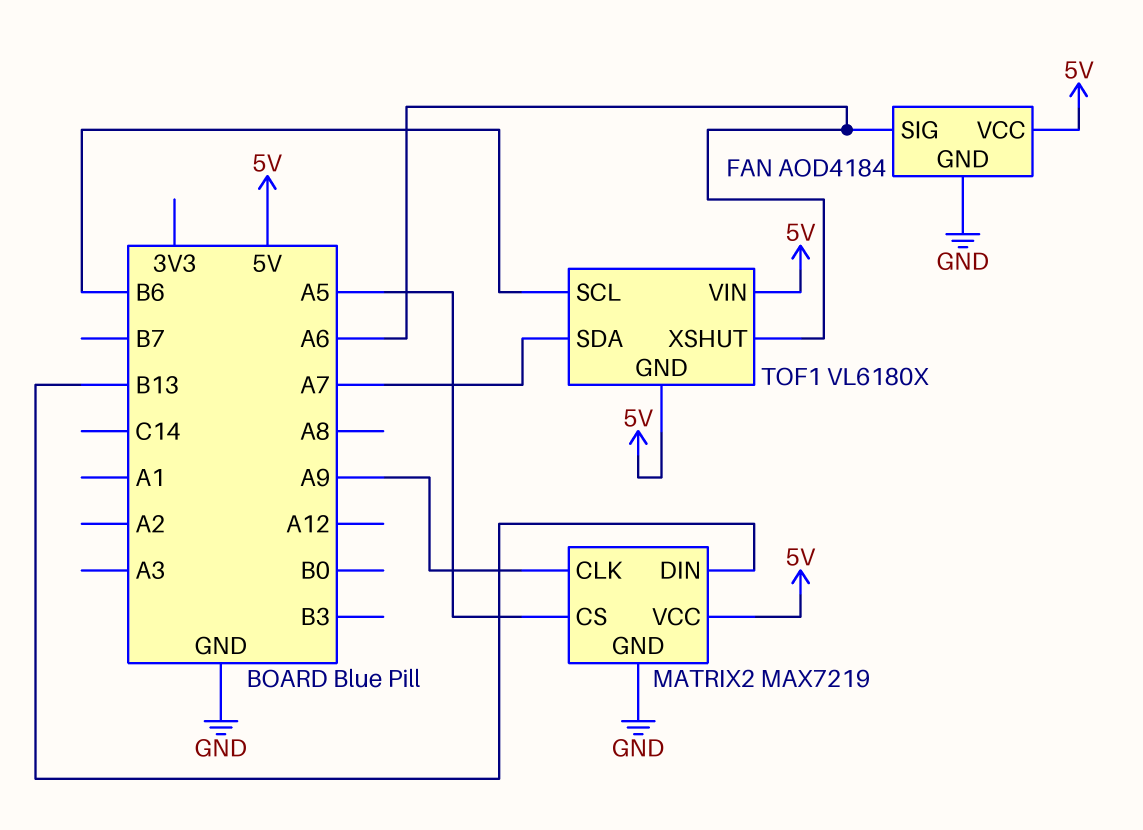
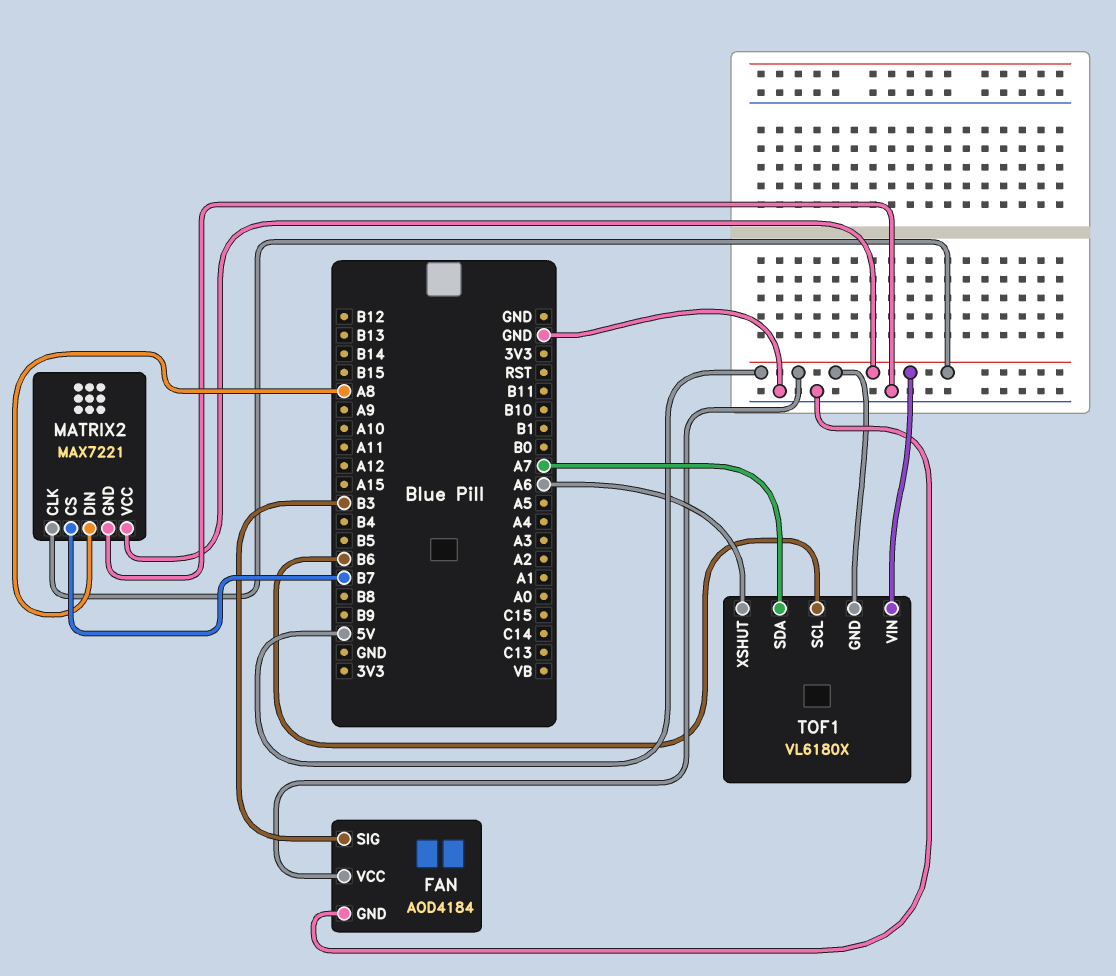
FAN pin SIG: A6 -> B3
MATRIX2: MAX7219 -> MAX7221
MATRIX2 pin CLK: A9 -> 5V
MATRIX2 pin CS: A5 -> B7
MATRIX2 pin DIN: B13 -> A8

